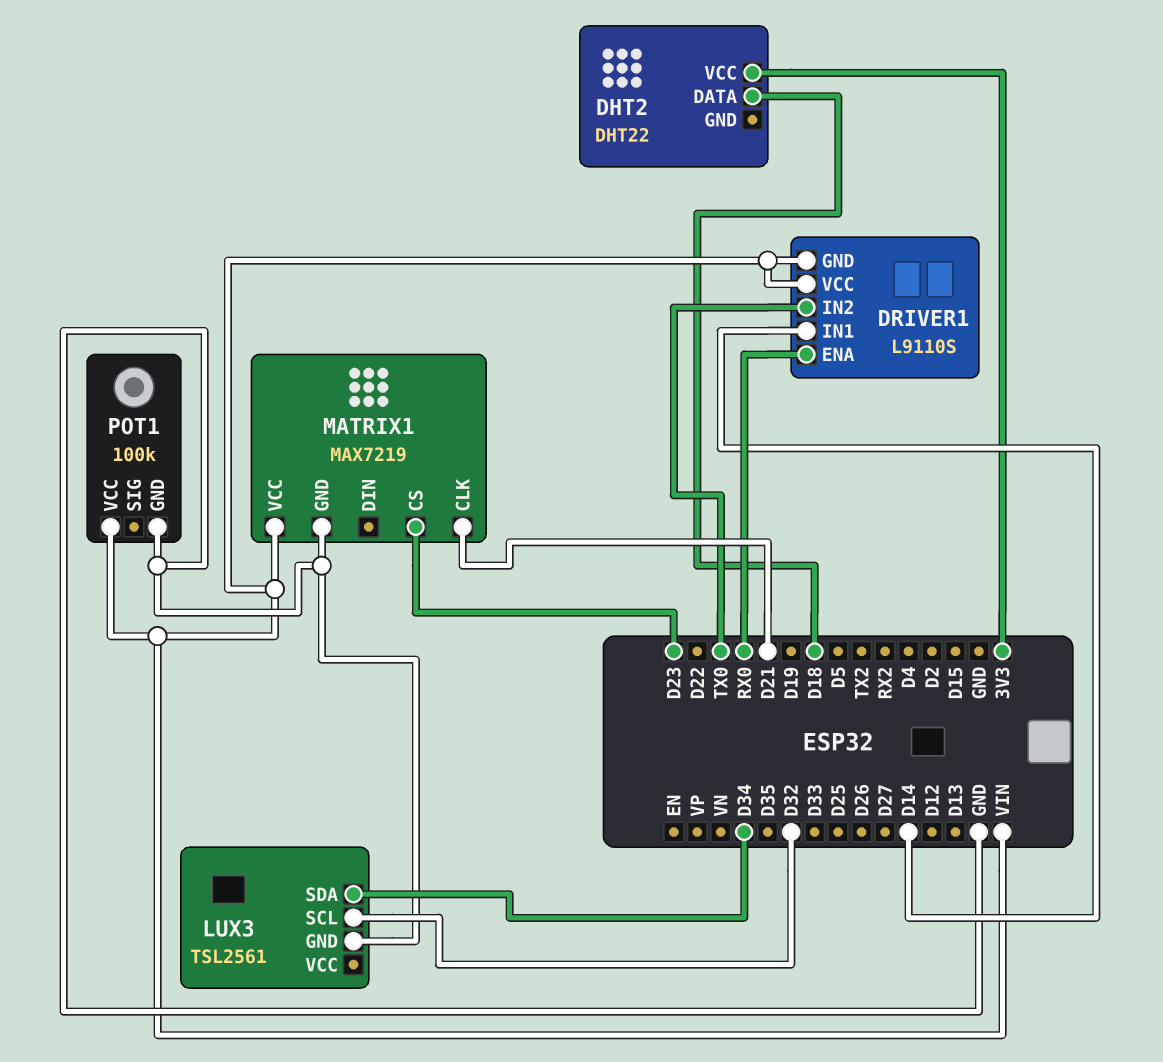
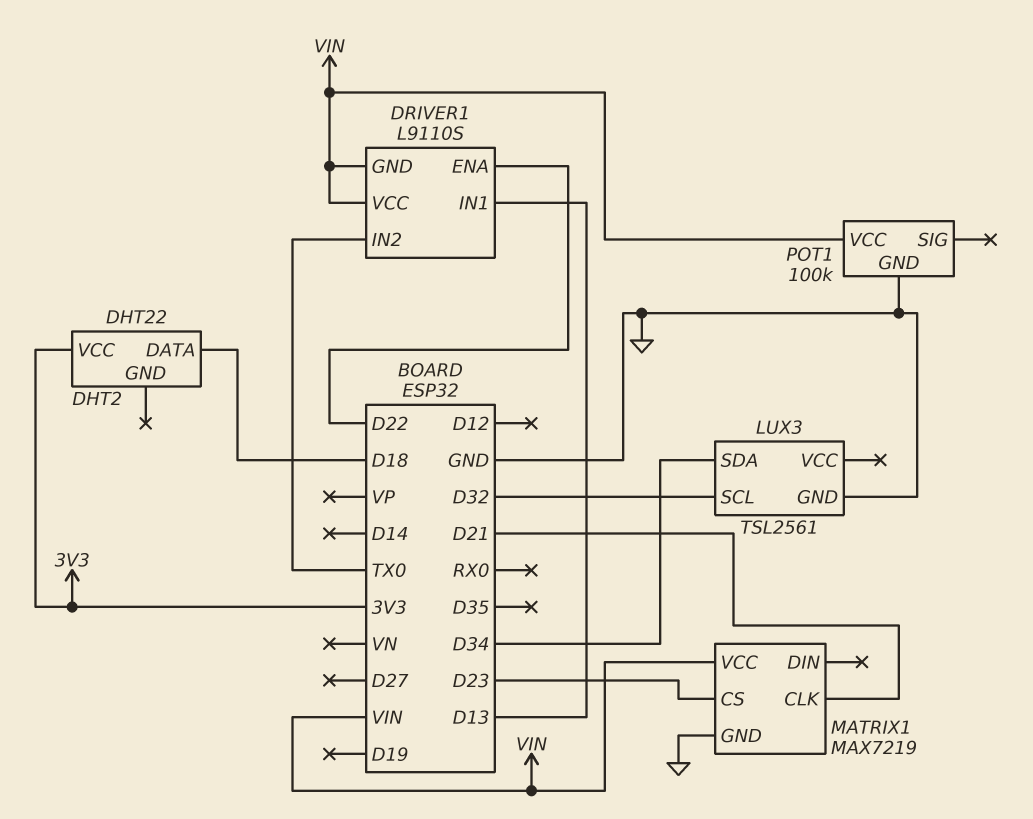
DRIVER1 pin ENA: RX0 -> D22
DRIVER1 pin IN1: D14 -> D13

